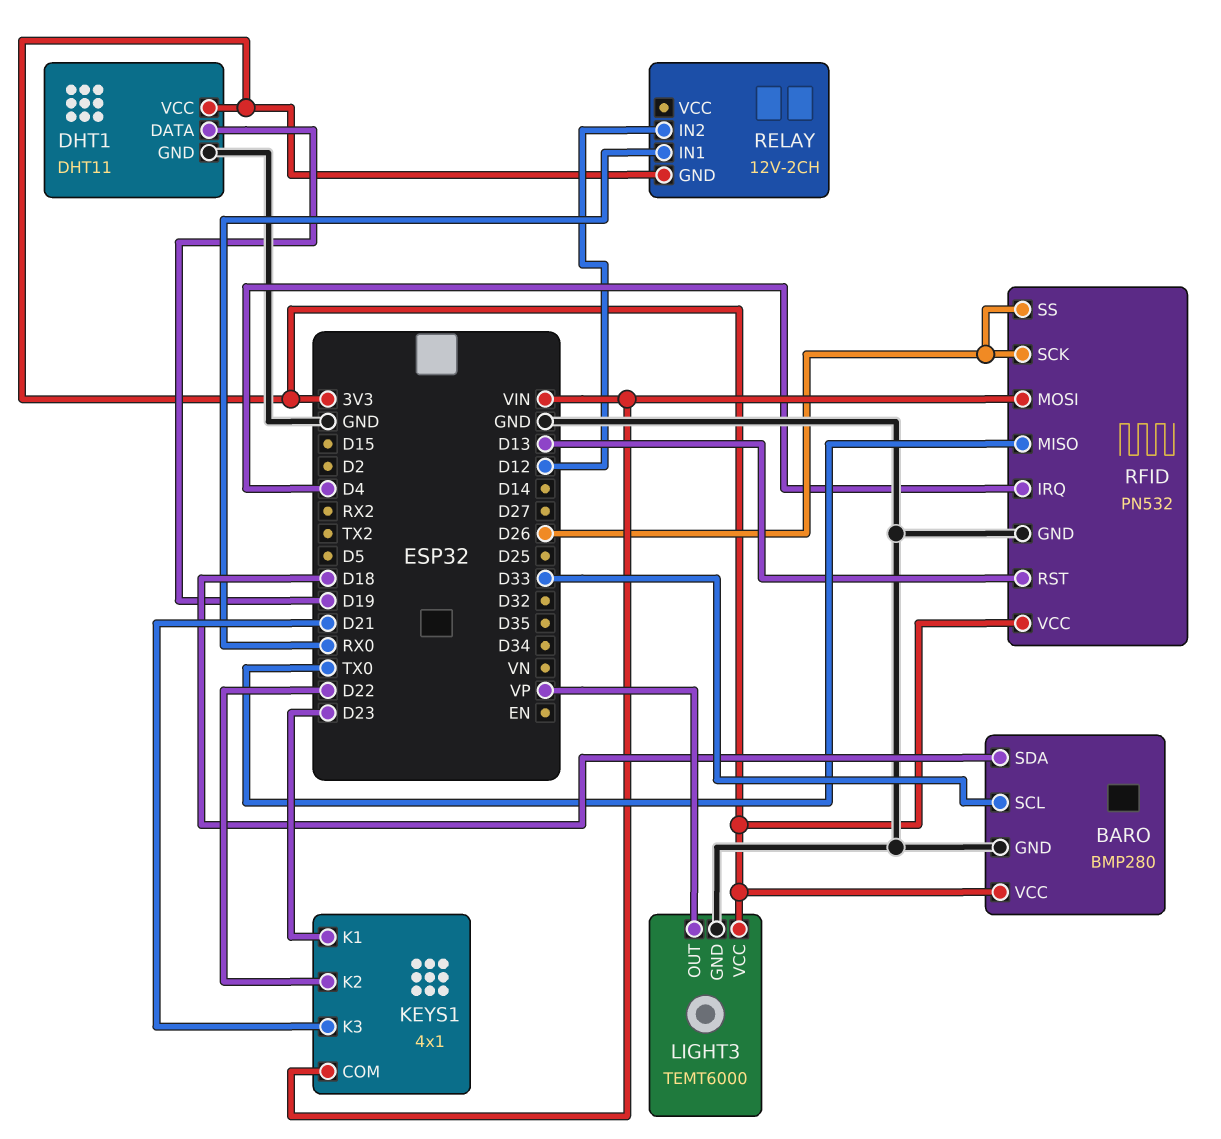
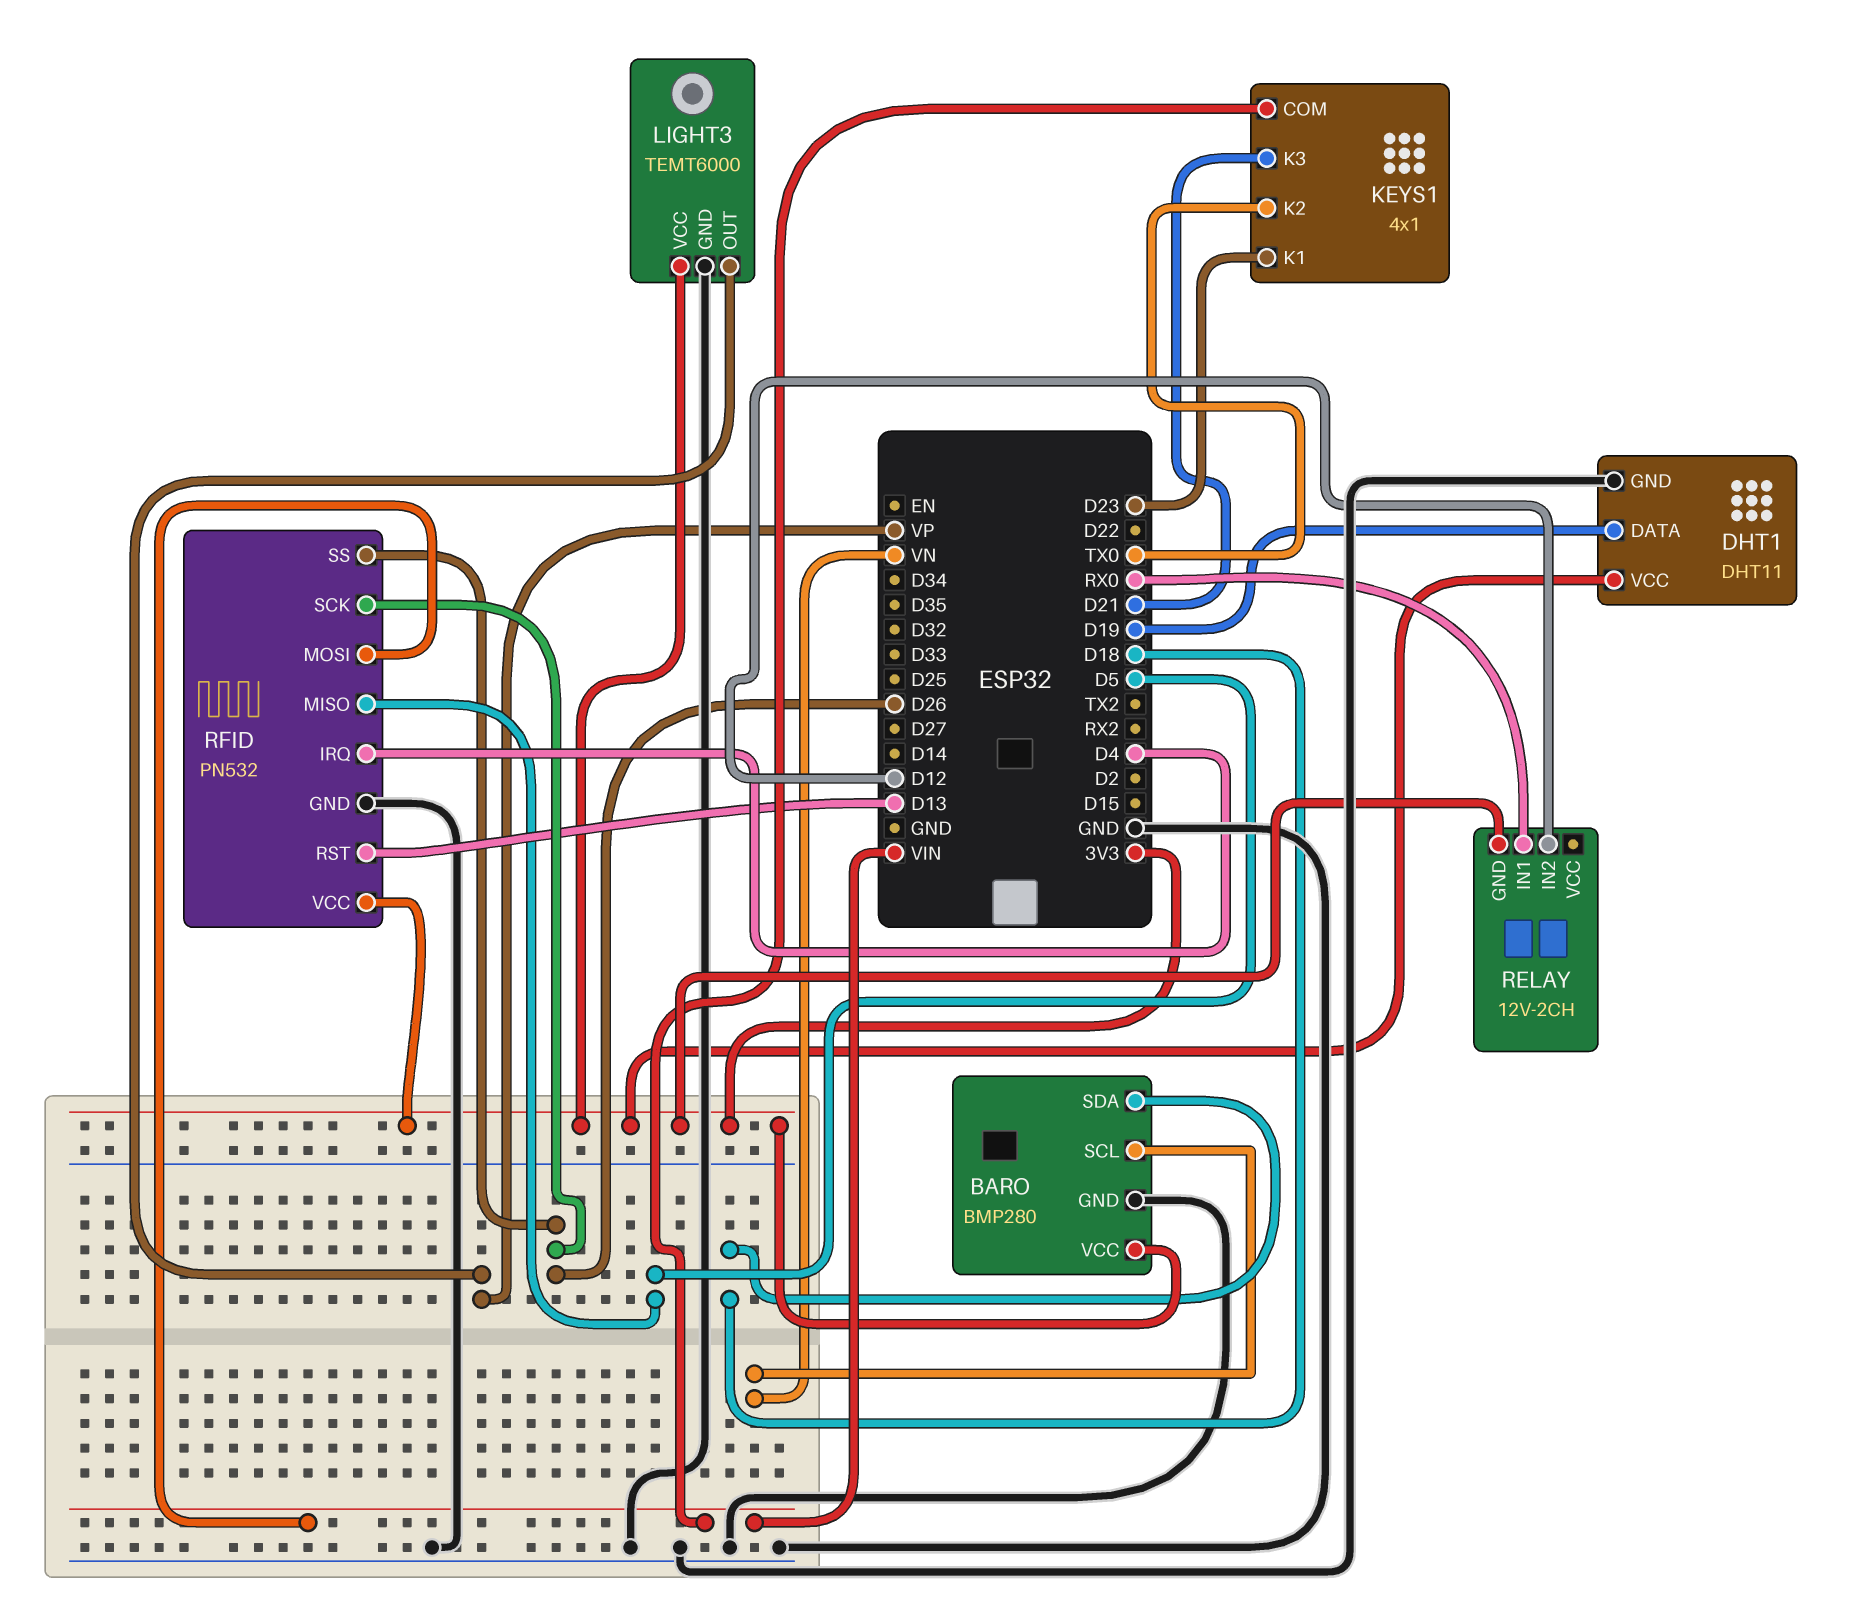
BARO pin SCL: D33 -> VN
KEYS1 pin K2: D22 -> TX0
RFID pin MISO: TX0 -> D5

